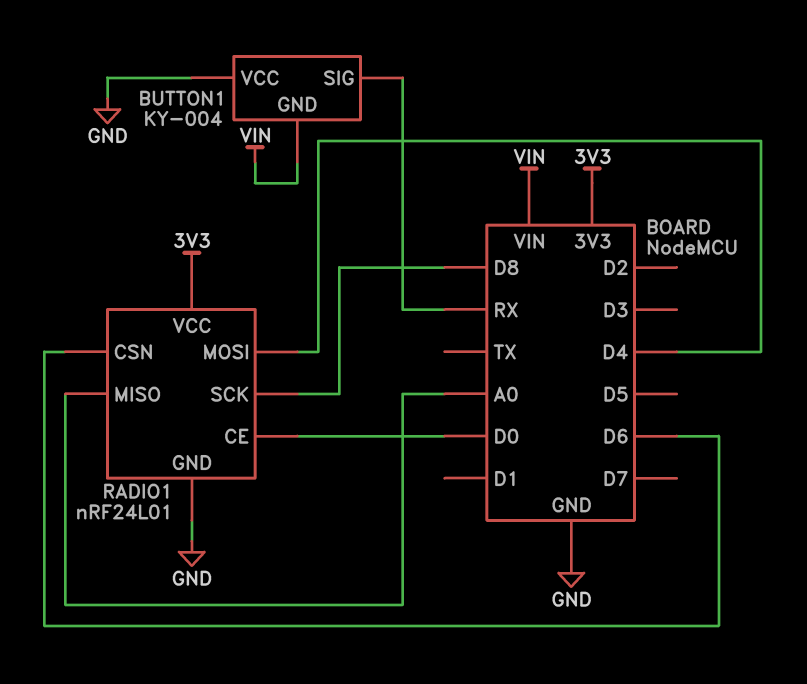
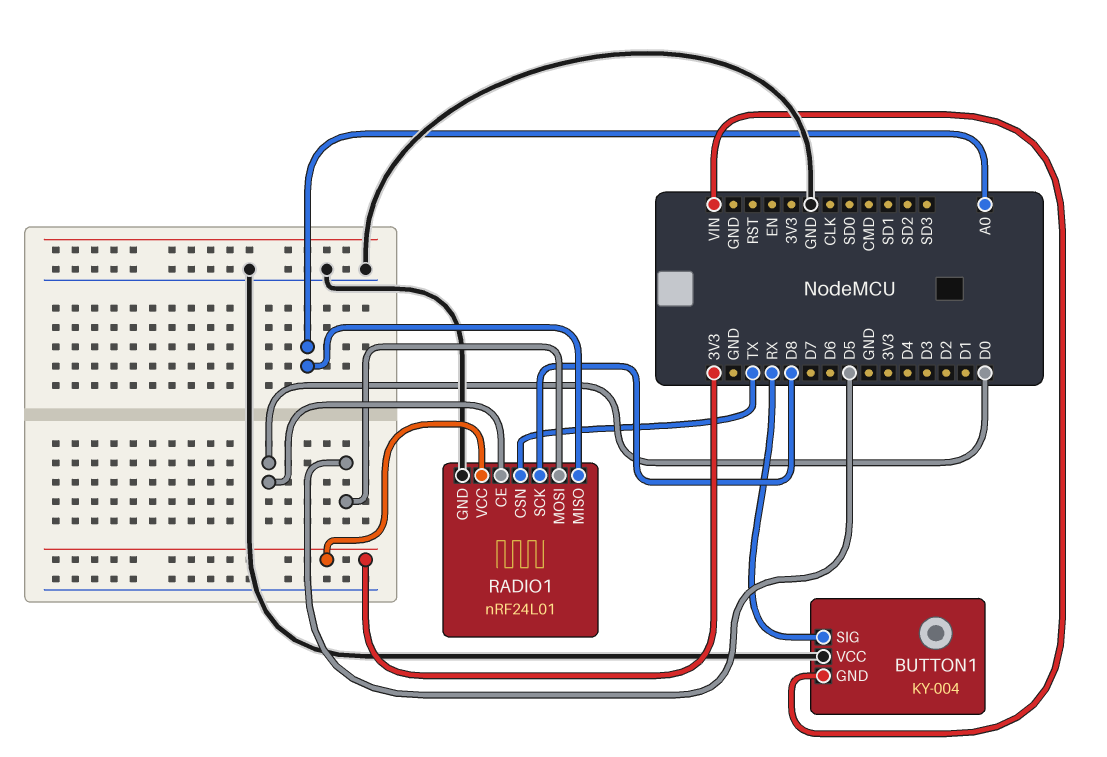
RADIO1 pin CSN: D6 -> TX
RADIO1 pin MOSI: D4 -> D5

